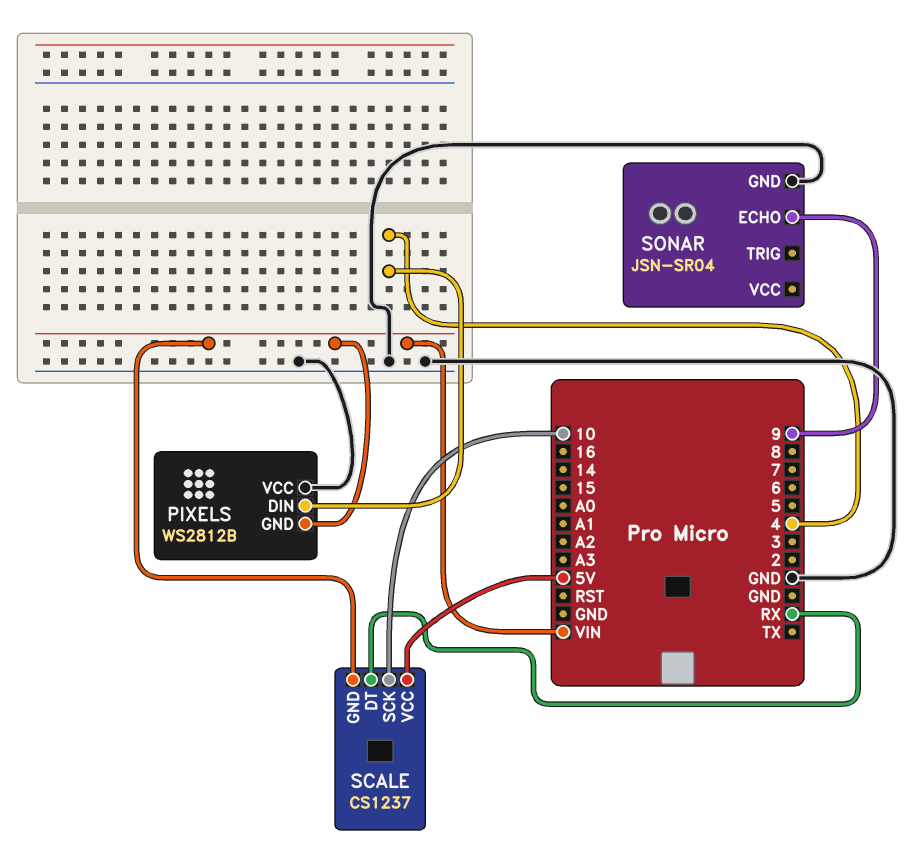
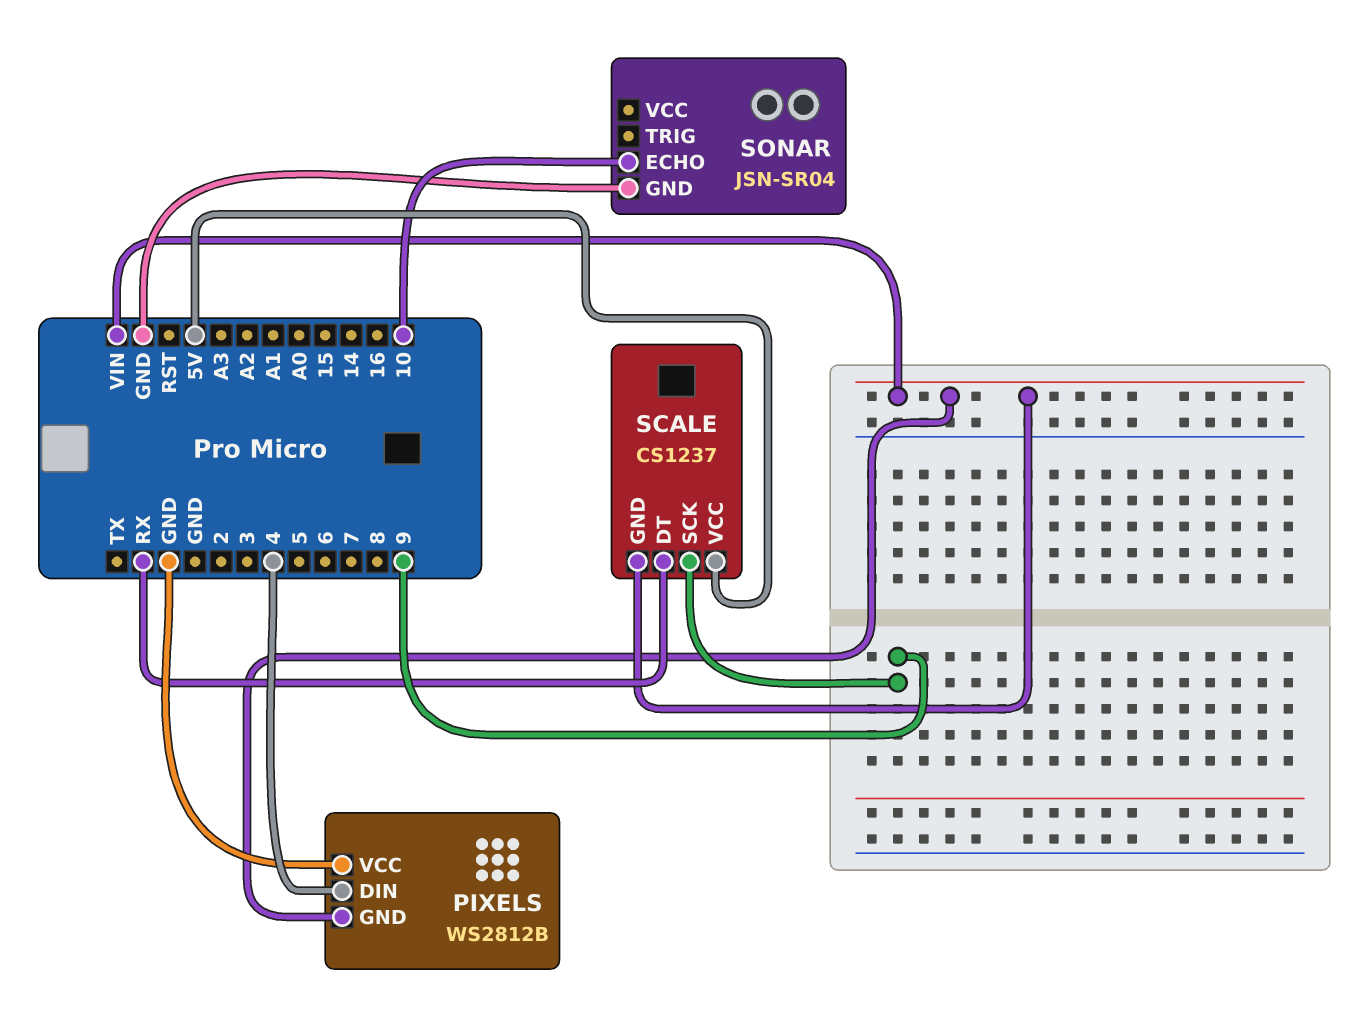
SCALE pin SCK: 10 -> 9
SONAR pin ECHO: 9 -> 10

